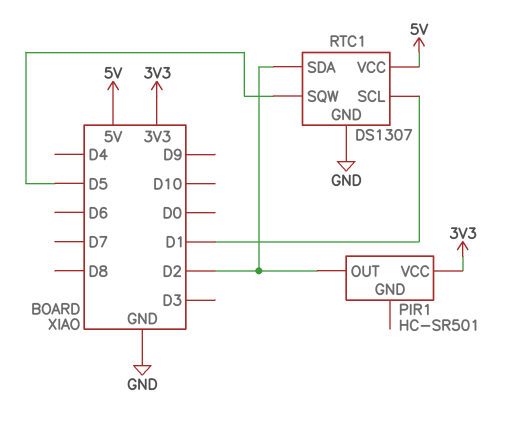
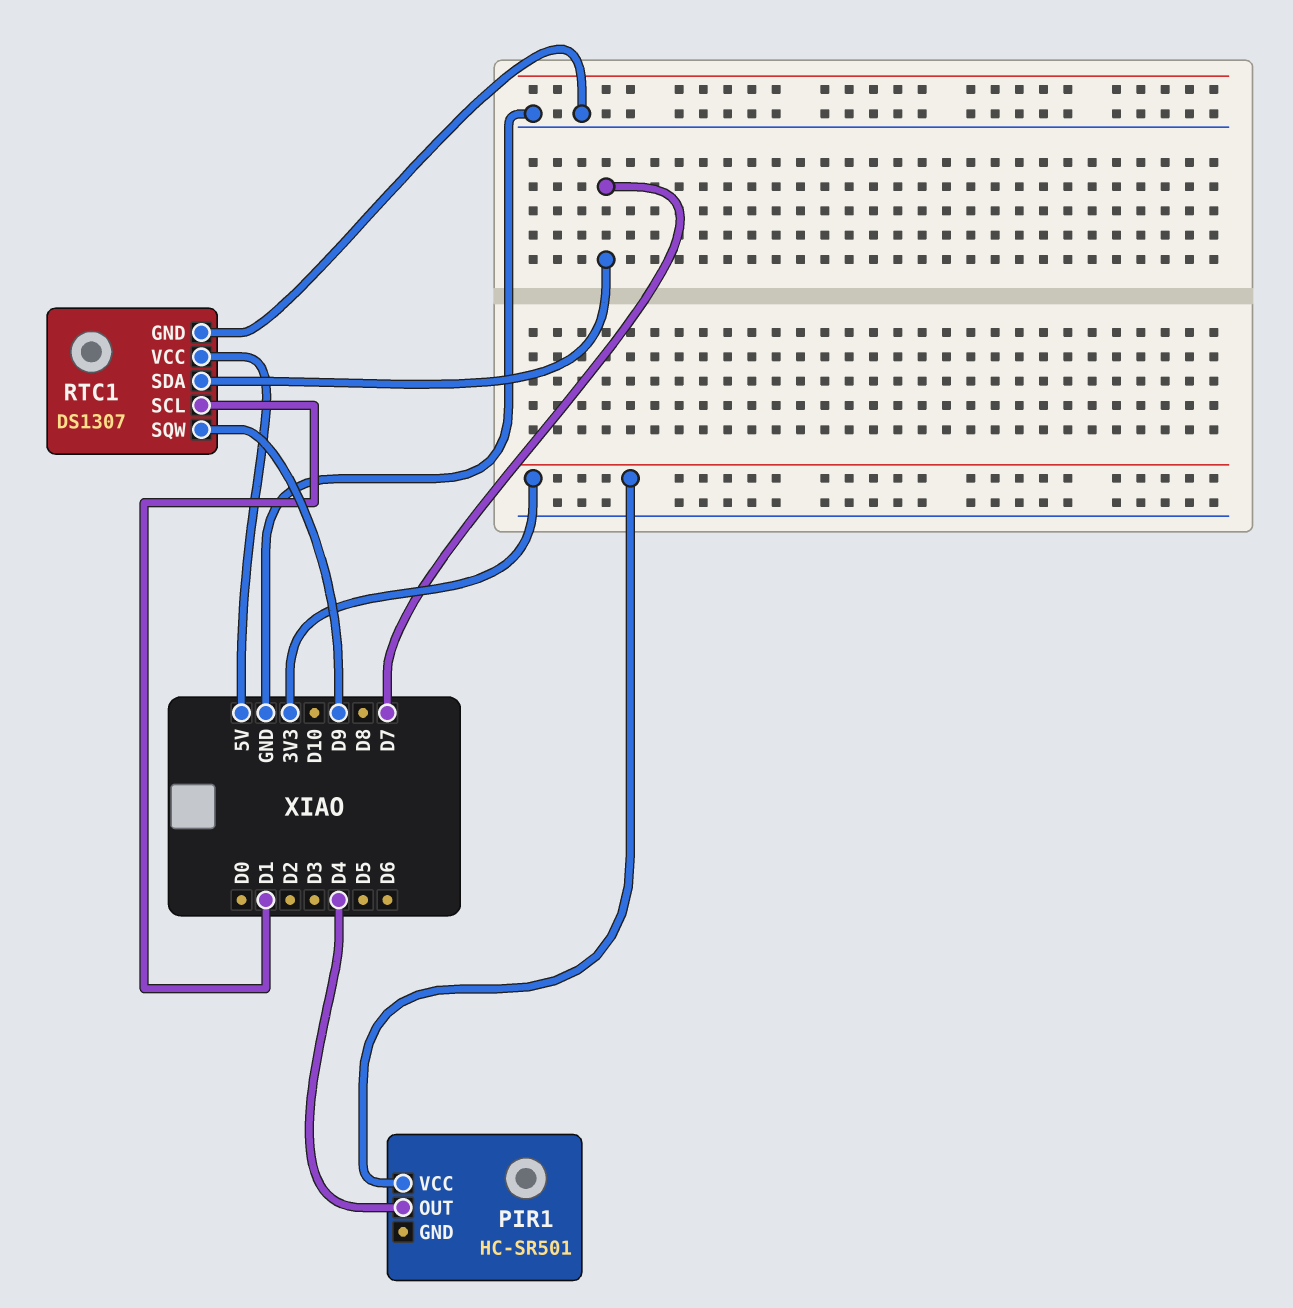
PIR1 pin OUT: D2 -> D4
RTC1 pin SDA: D2 -> D7
RTC1 pin SQW: D5 -> D9

